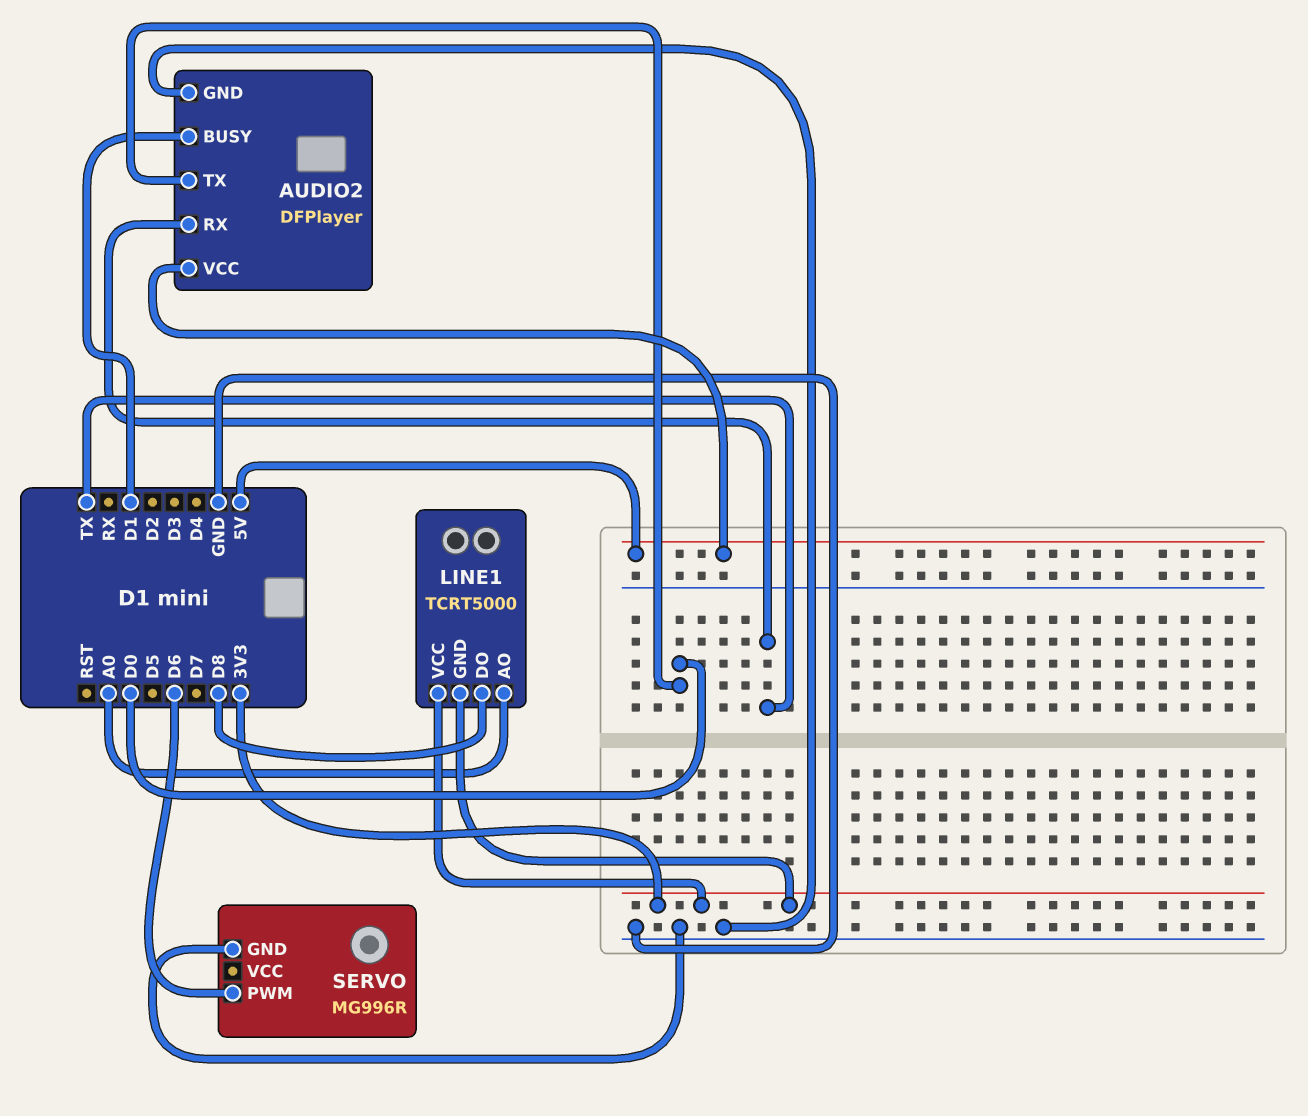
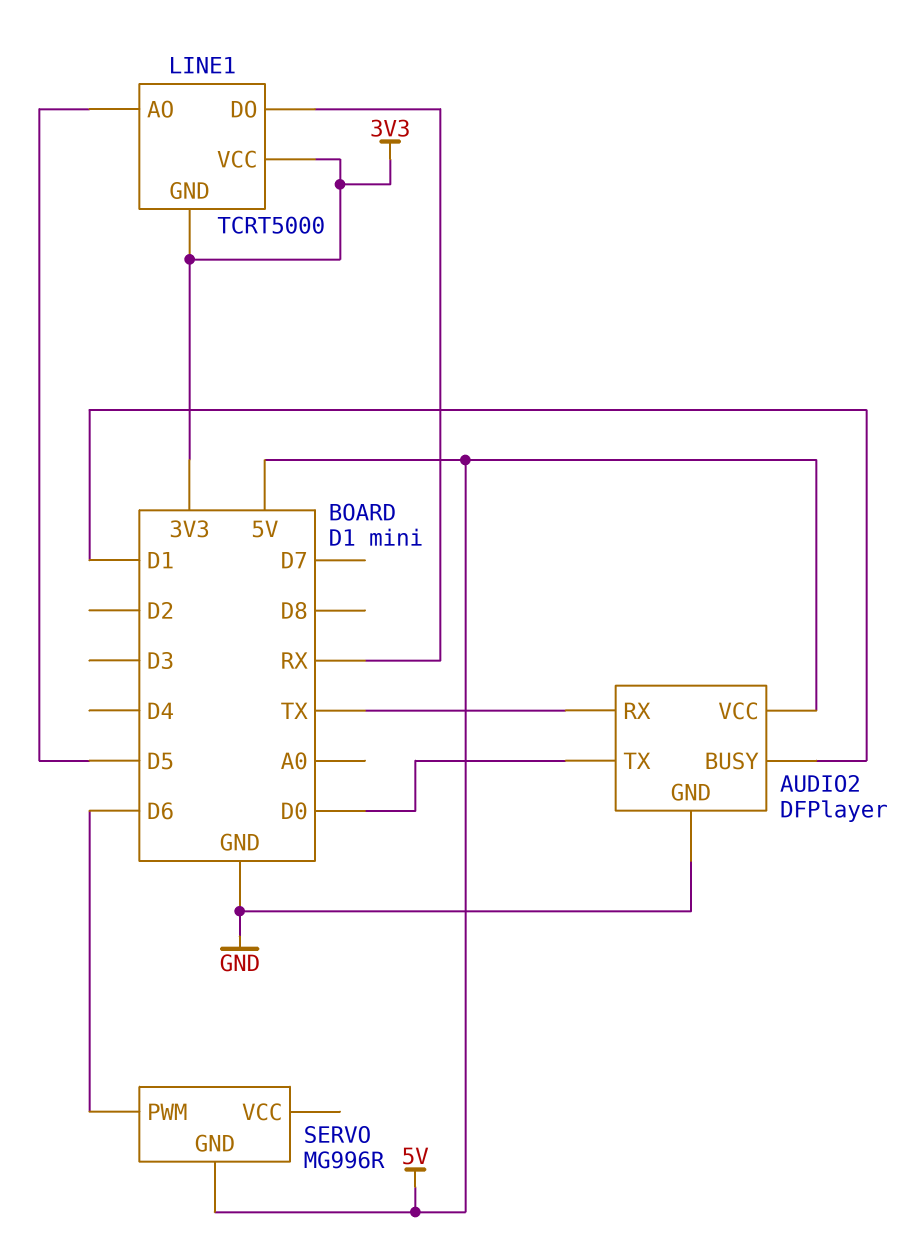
LINE1 pin AO: A0 -> D5
LINE1 pin DO: D8 -> RX
SERVO pin GND: GND -> 5V

